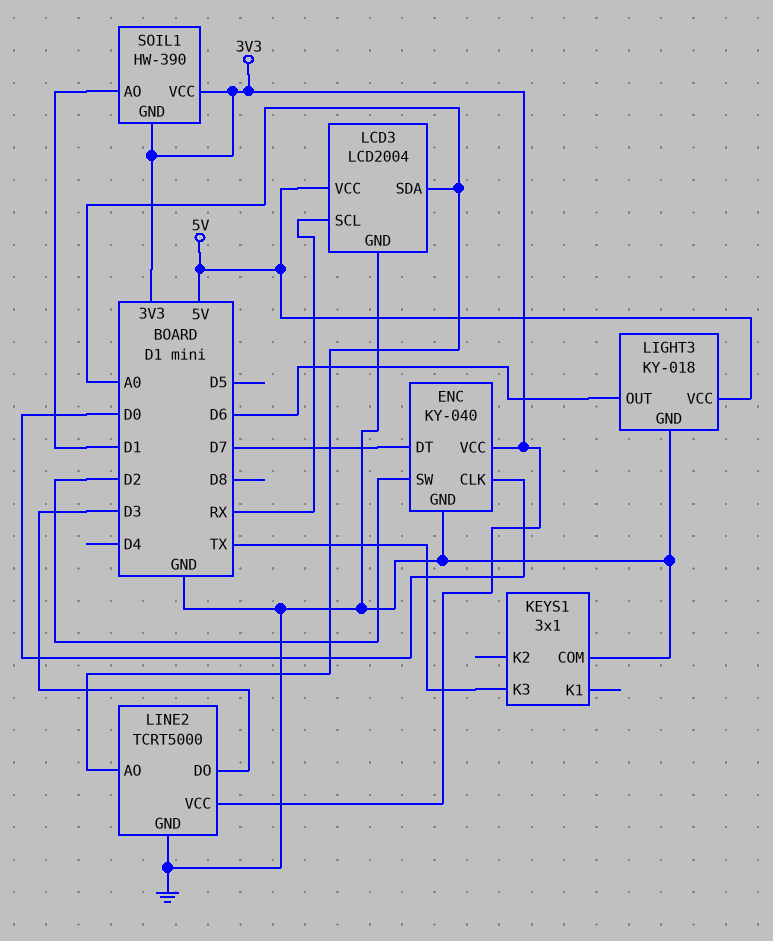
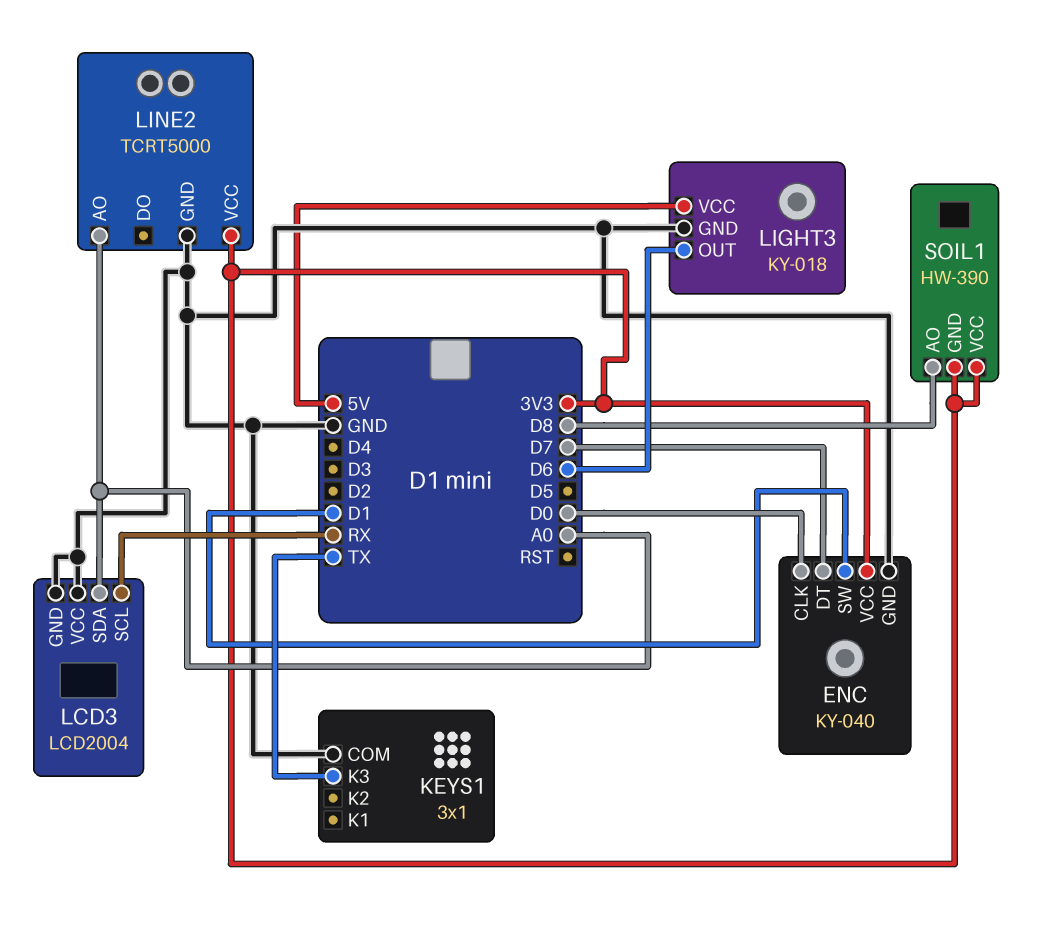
ENC pin SW: D2 -> D1
LCD3 pin VCC: 5V -> GND
LINE2 pin DO: D3 -> none
SOIL1 pin AO: D1 -> D8

